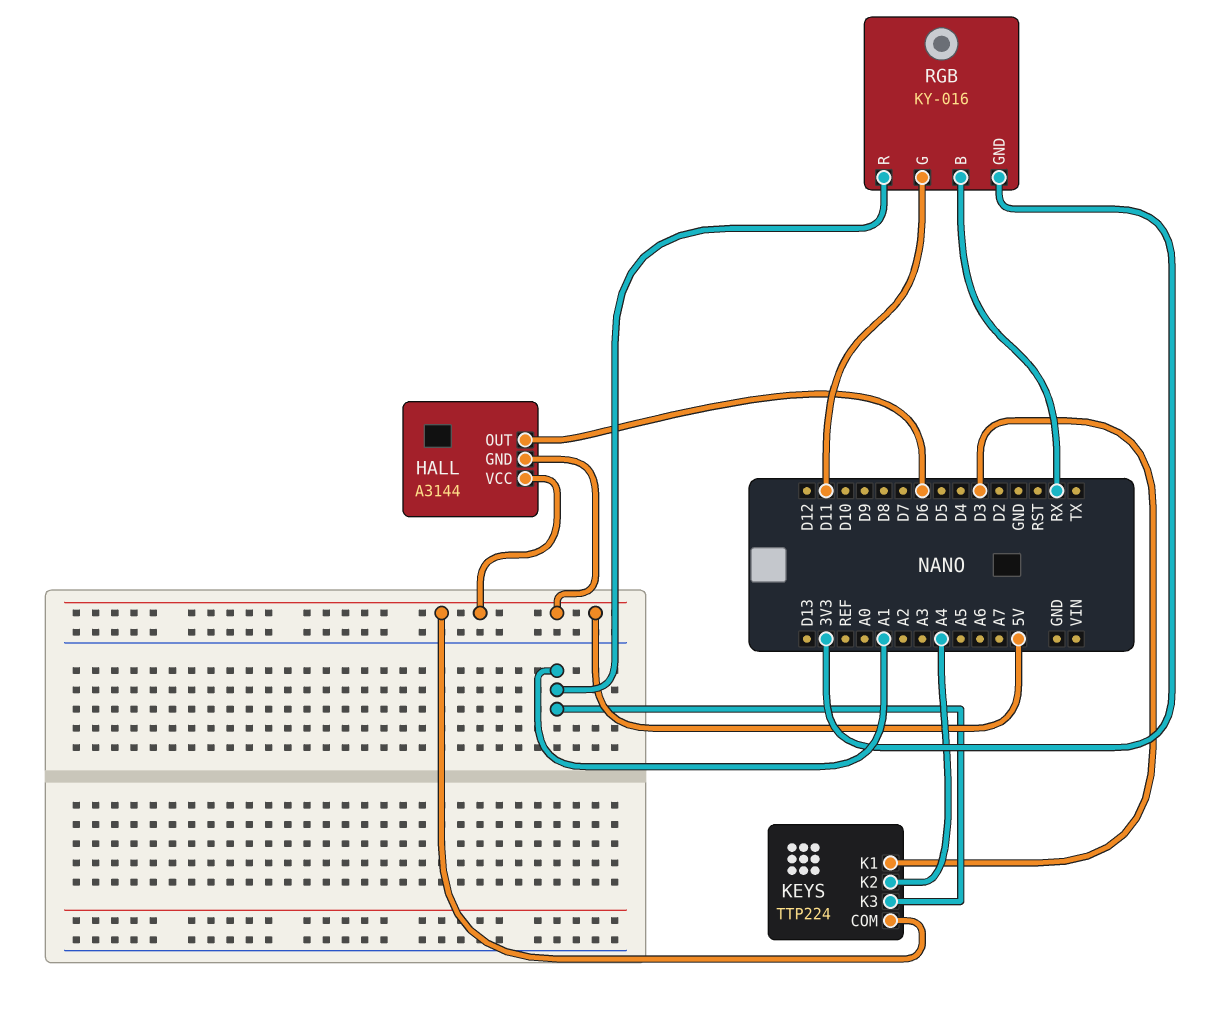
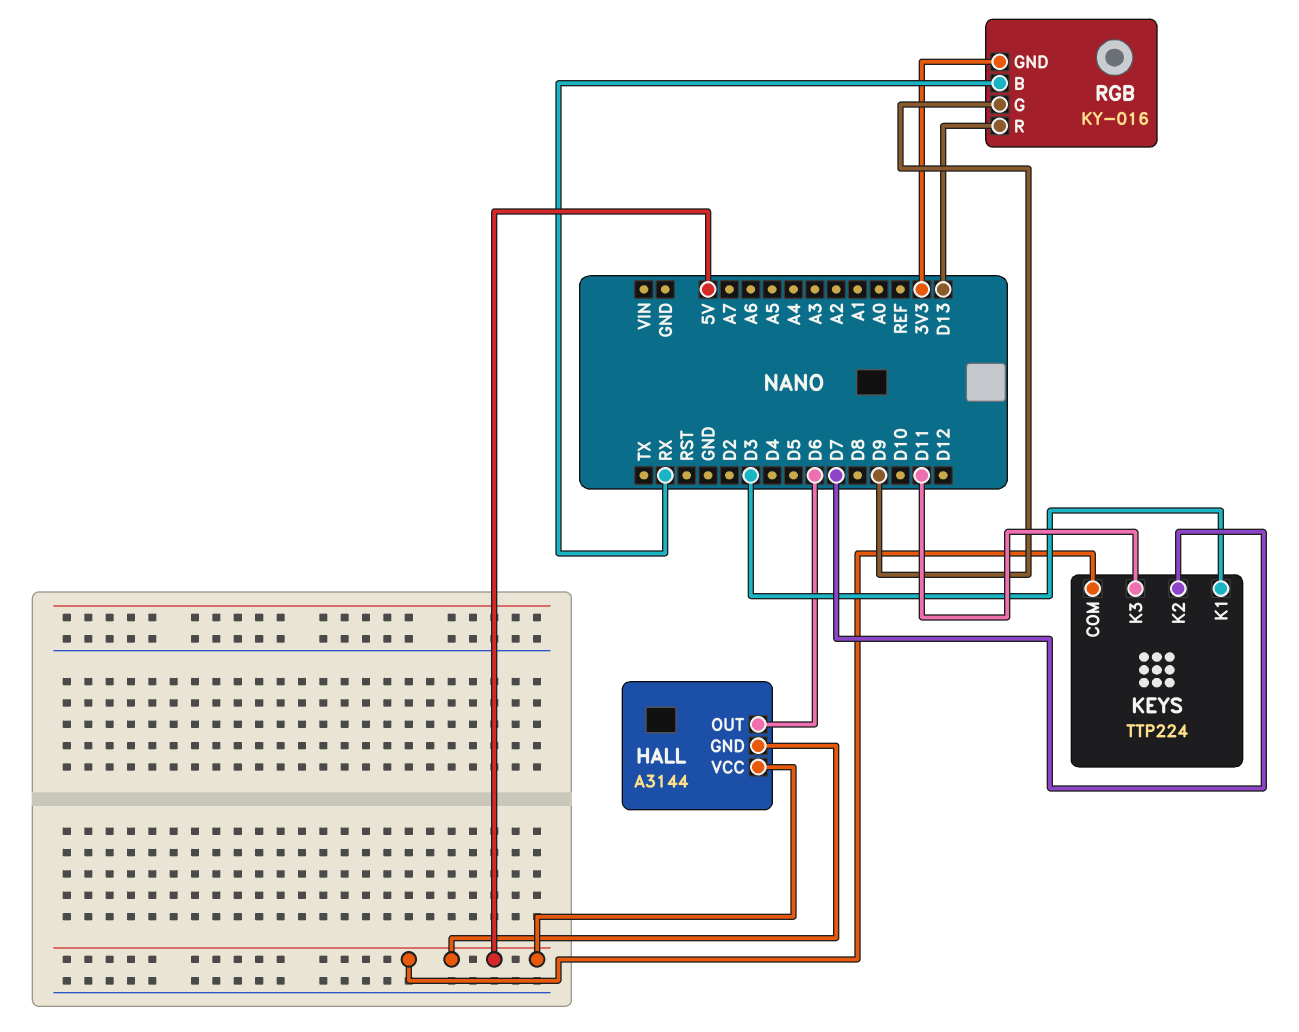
KEYS pin K2: A4 -> D7
KEYS pin K3: A1 -> D11
RGB pin G: D11 -> D9
RGB pin R: A1 -> D13

